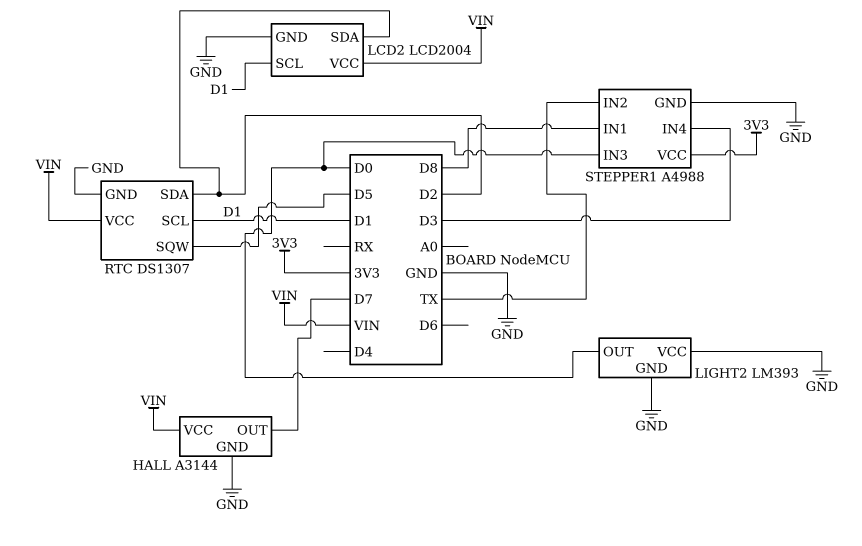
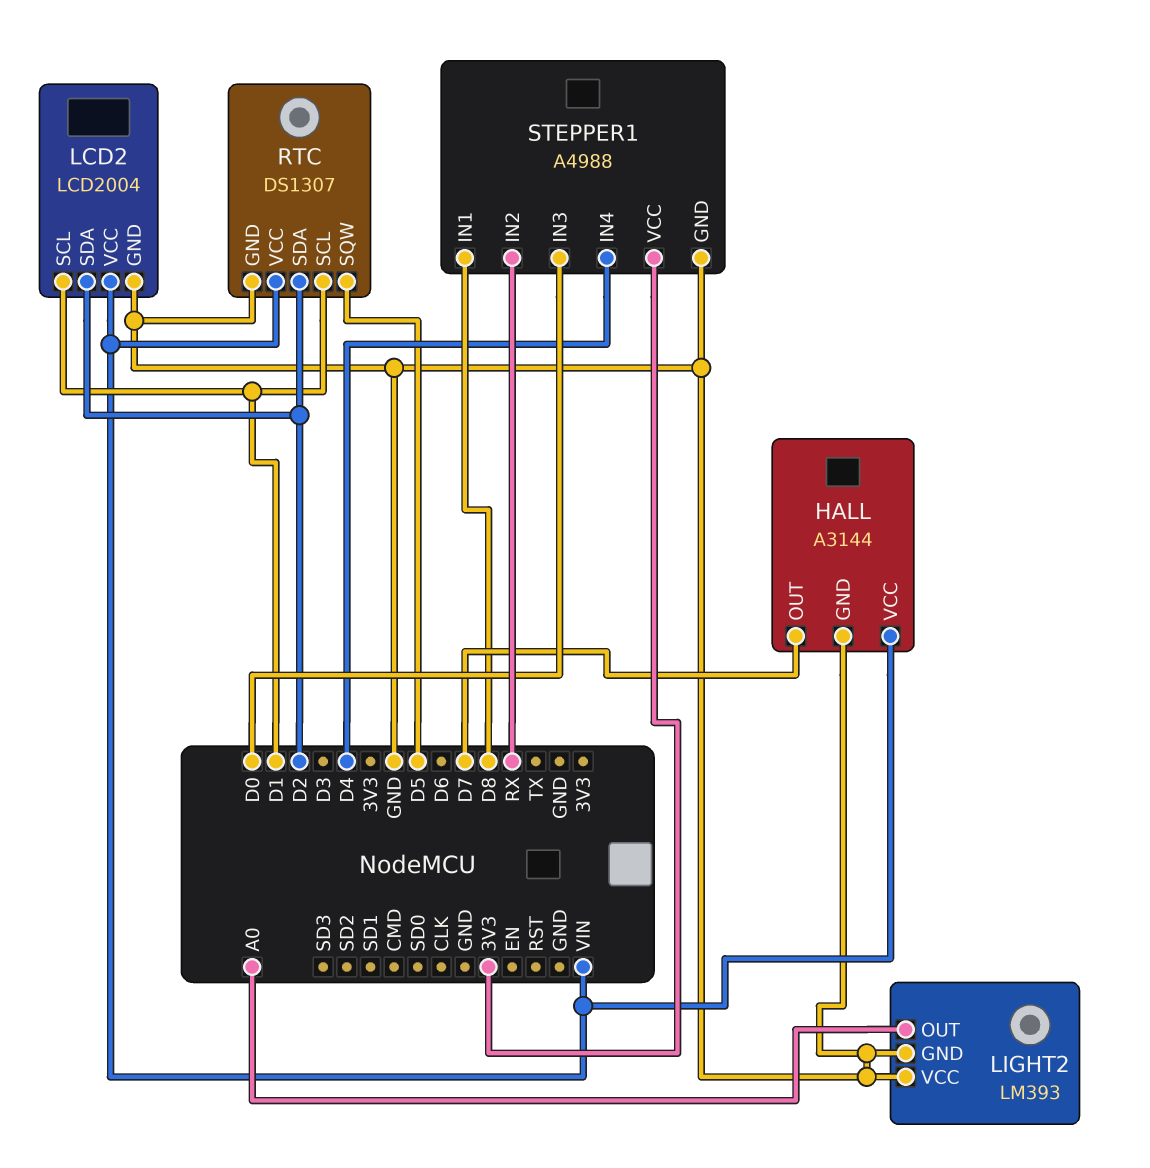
LIGHT2 pin OUT: D0 -> A0
STEPPER1 pin IN2: TX -> RX
STEPPER1 pin IN4: D3 -> D4

